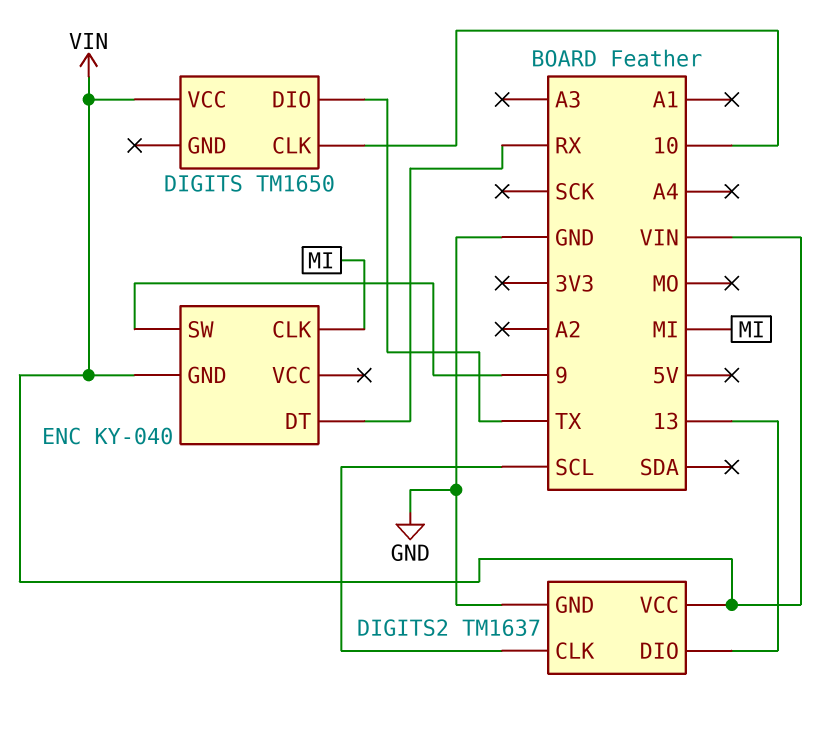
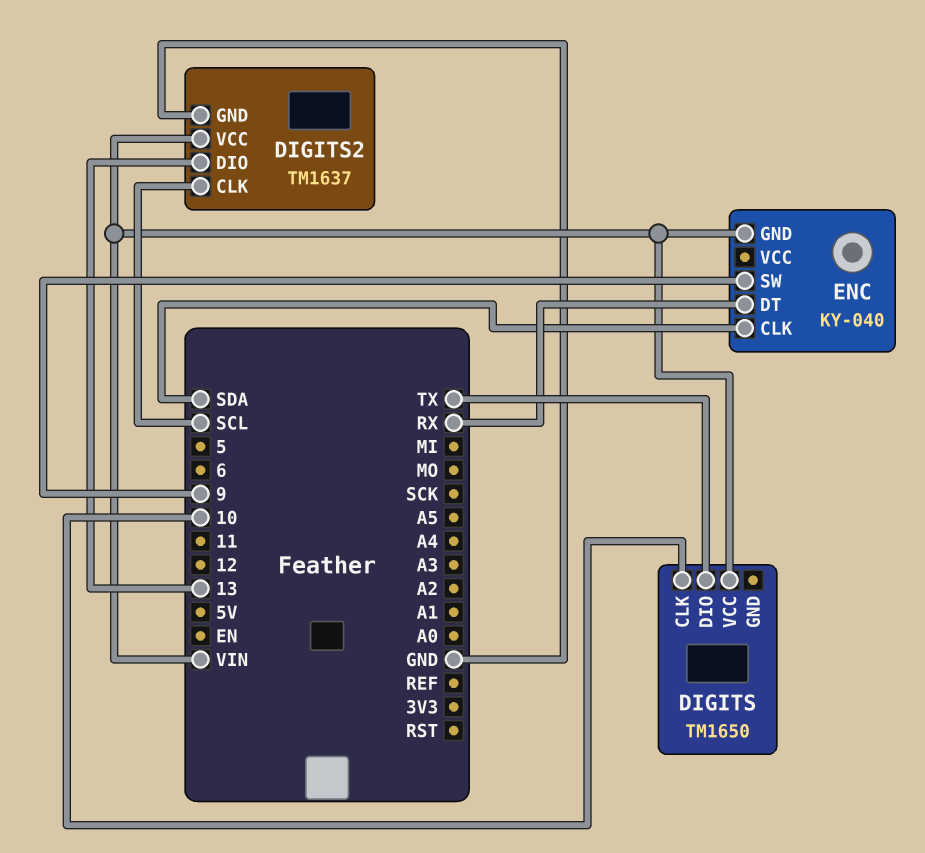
ENC pin CLK: MI -> SDA

